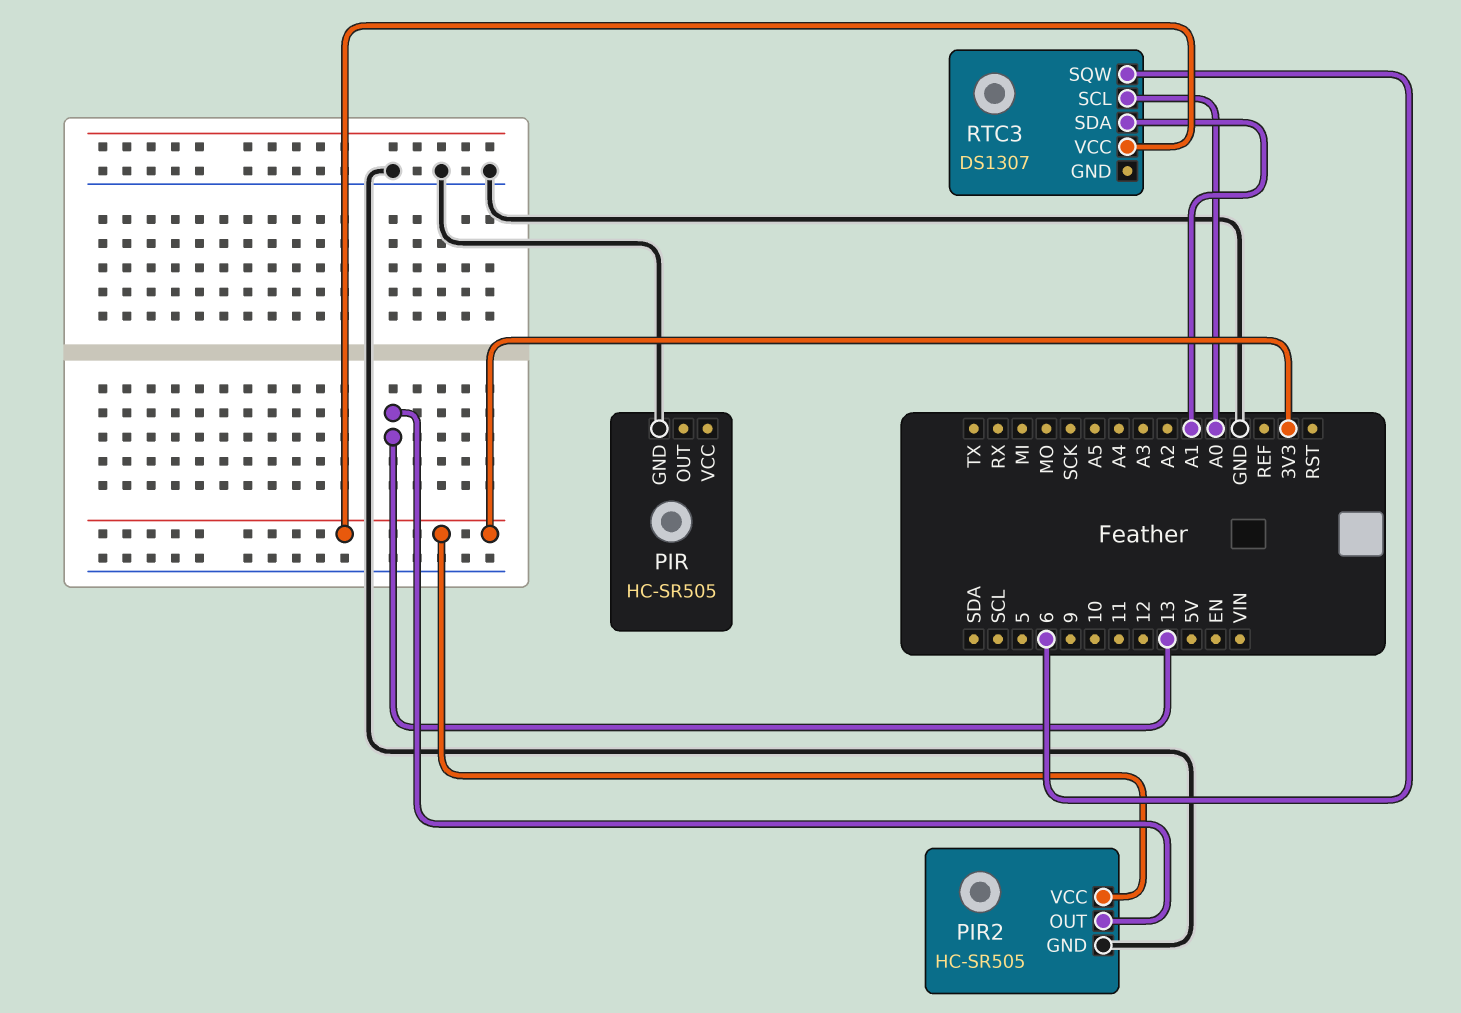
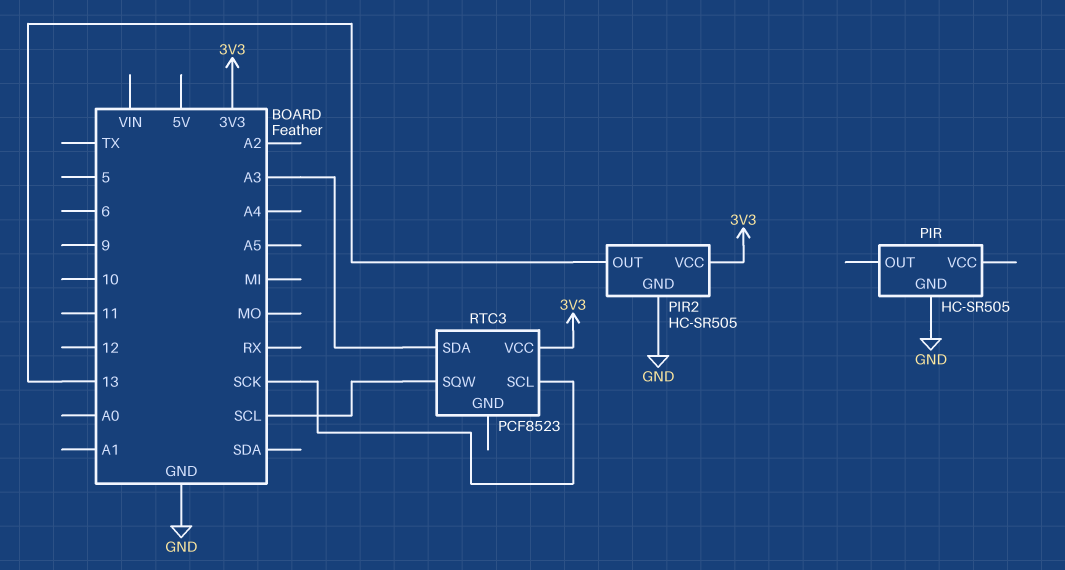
RTC3: DS1307 -> PCF8523
RTC3 pin SCL: A0 -> SCK
RTC3 pin SDA: A1 -> A3
RTC3 pin SQW: 6 -> SCL

